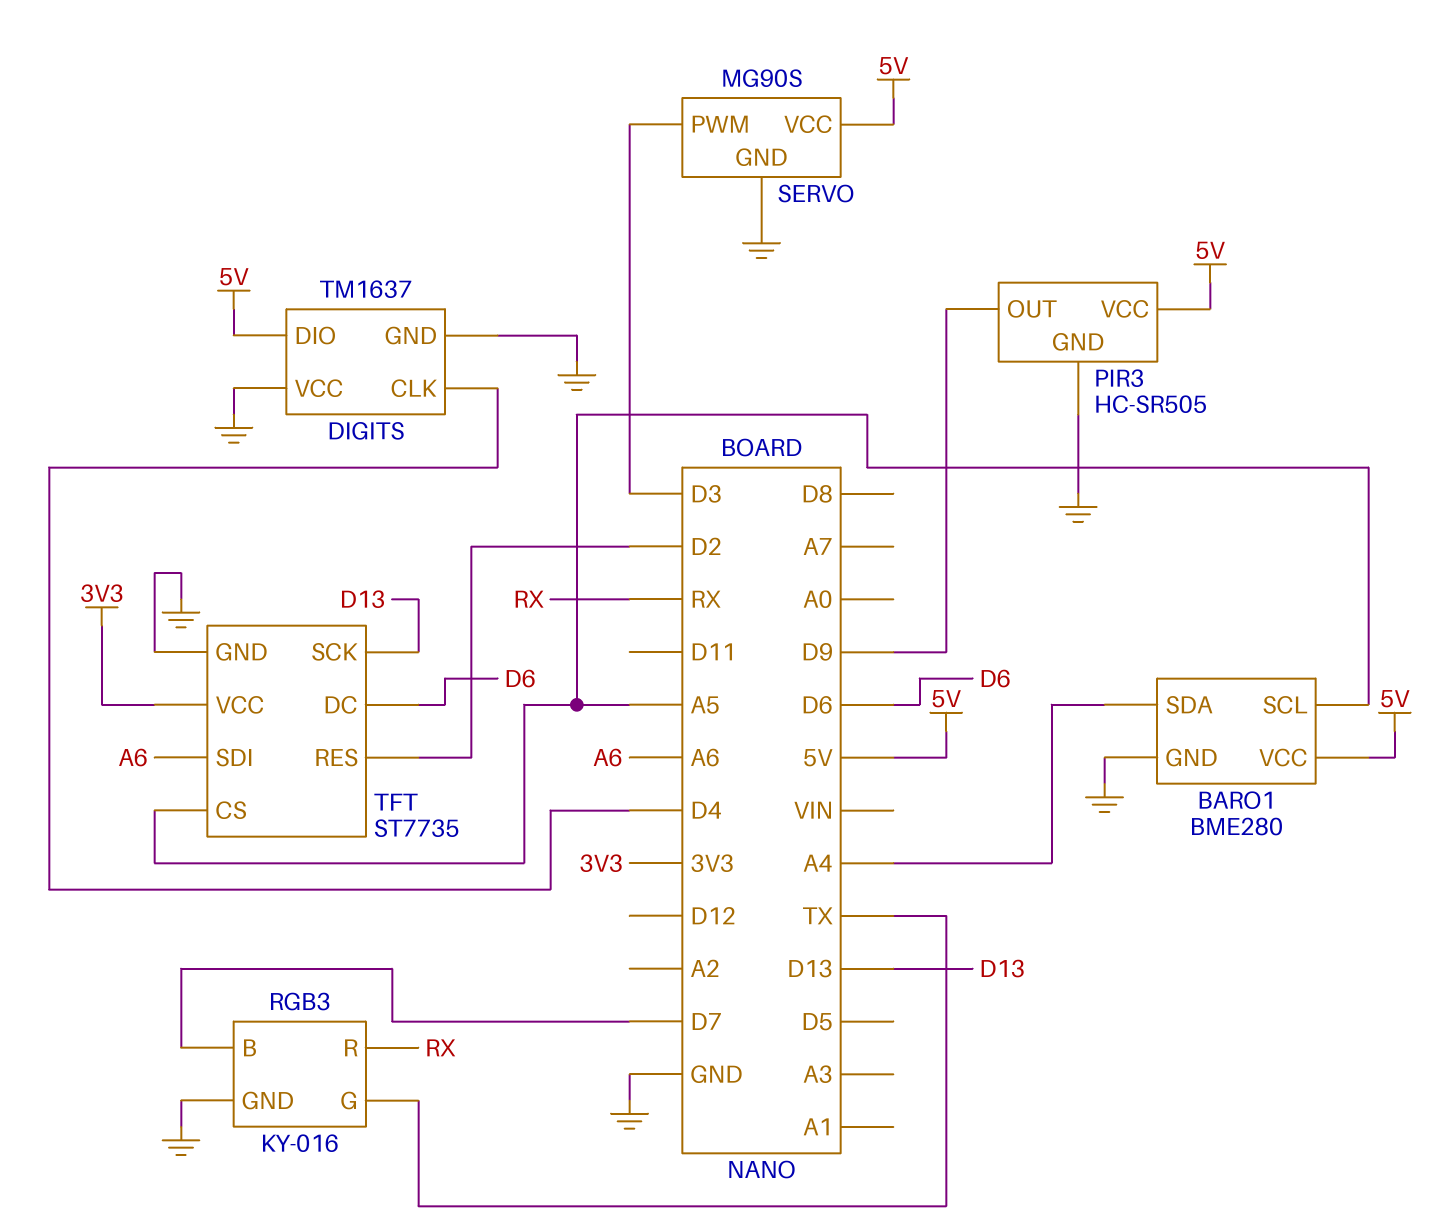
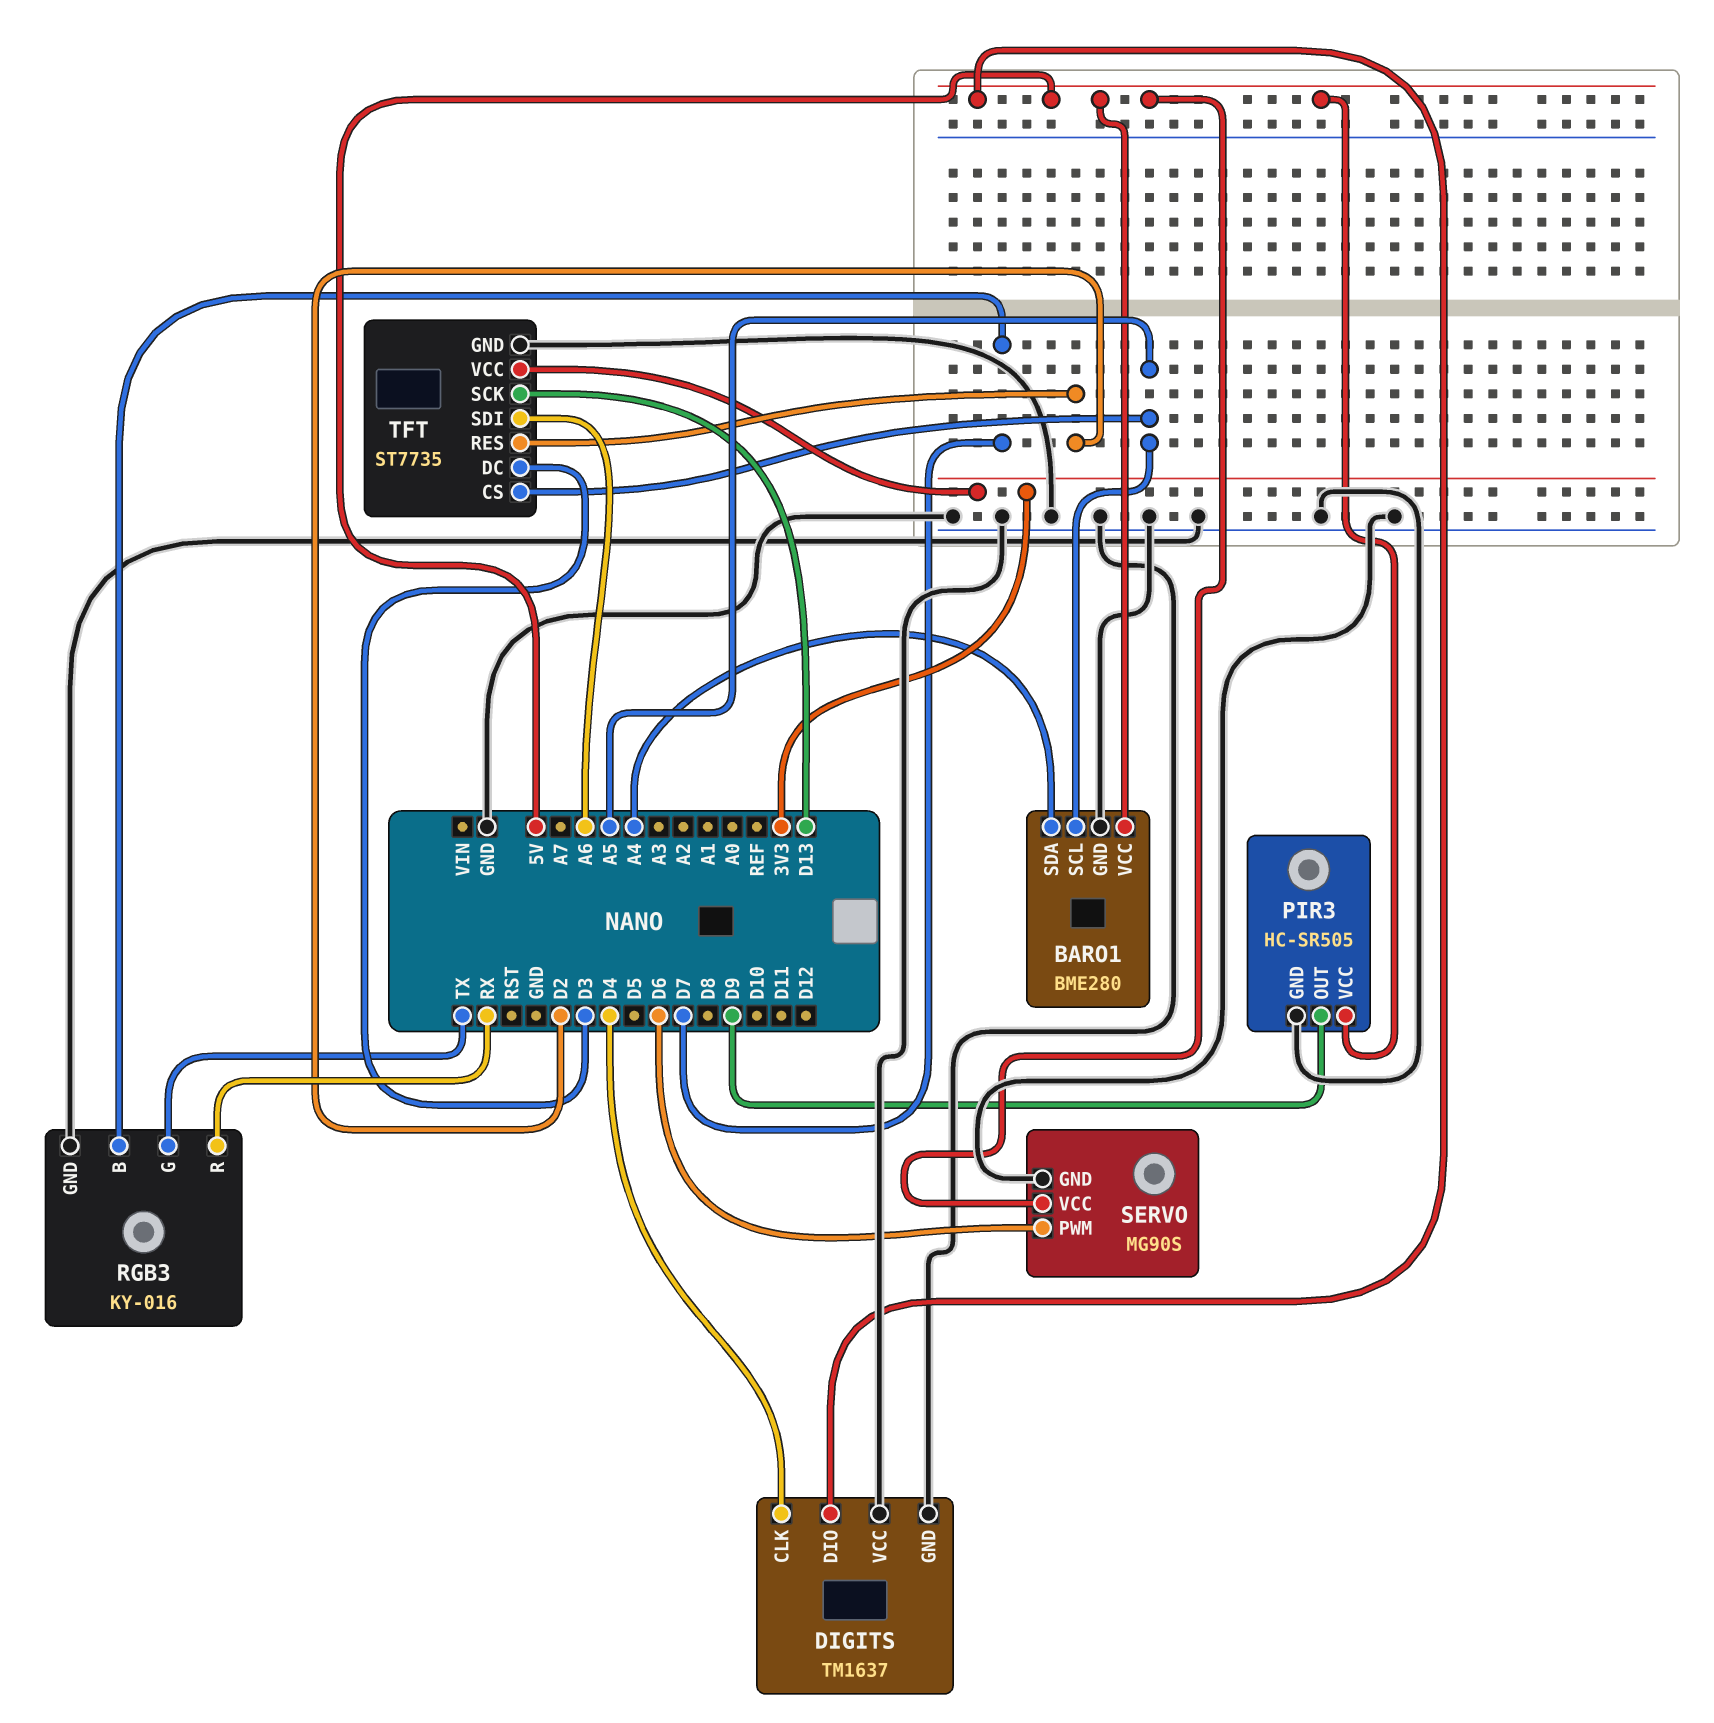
SERVO pin PWM: D3 -> D6
TFT pin DC: D6 -> D3

